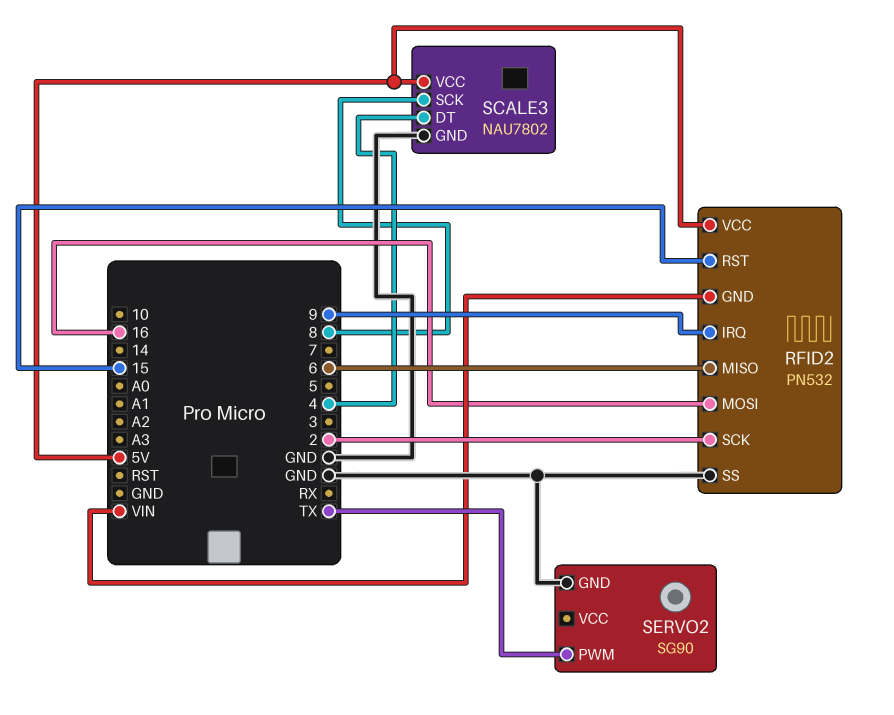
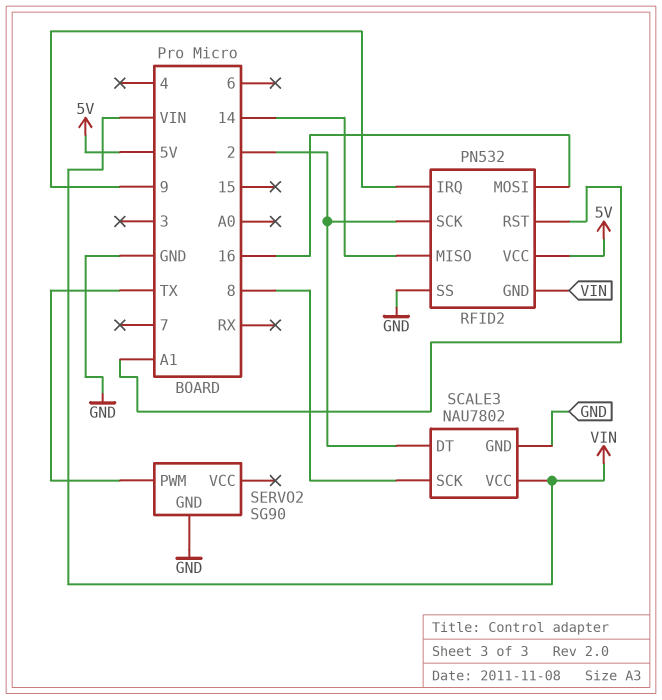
RFID2 pin MISO: 6 -> 14
RFID2 pin RST: 15 -> A1
SCALE3 pin DT: 4 -> 2
SCALE3 pin VCC: 5V -> VIN

